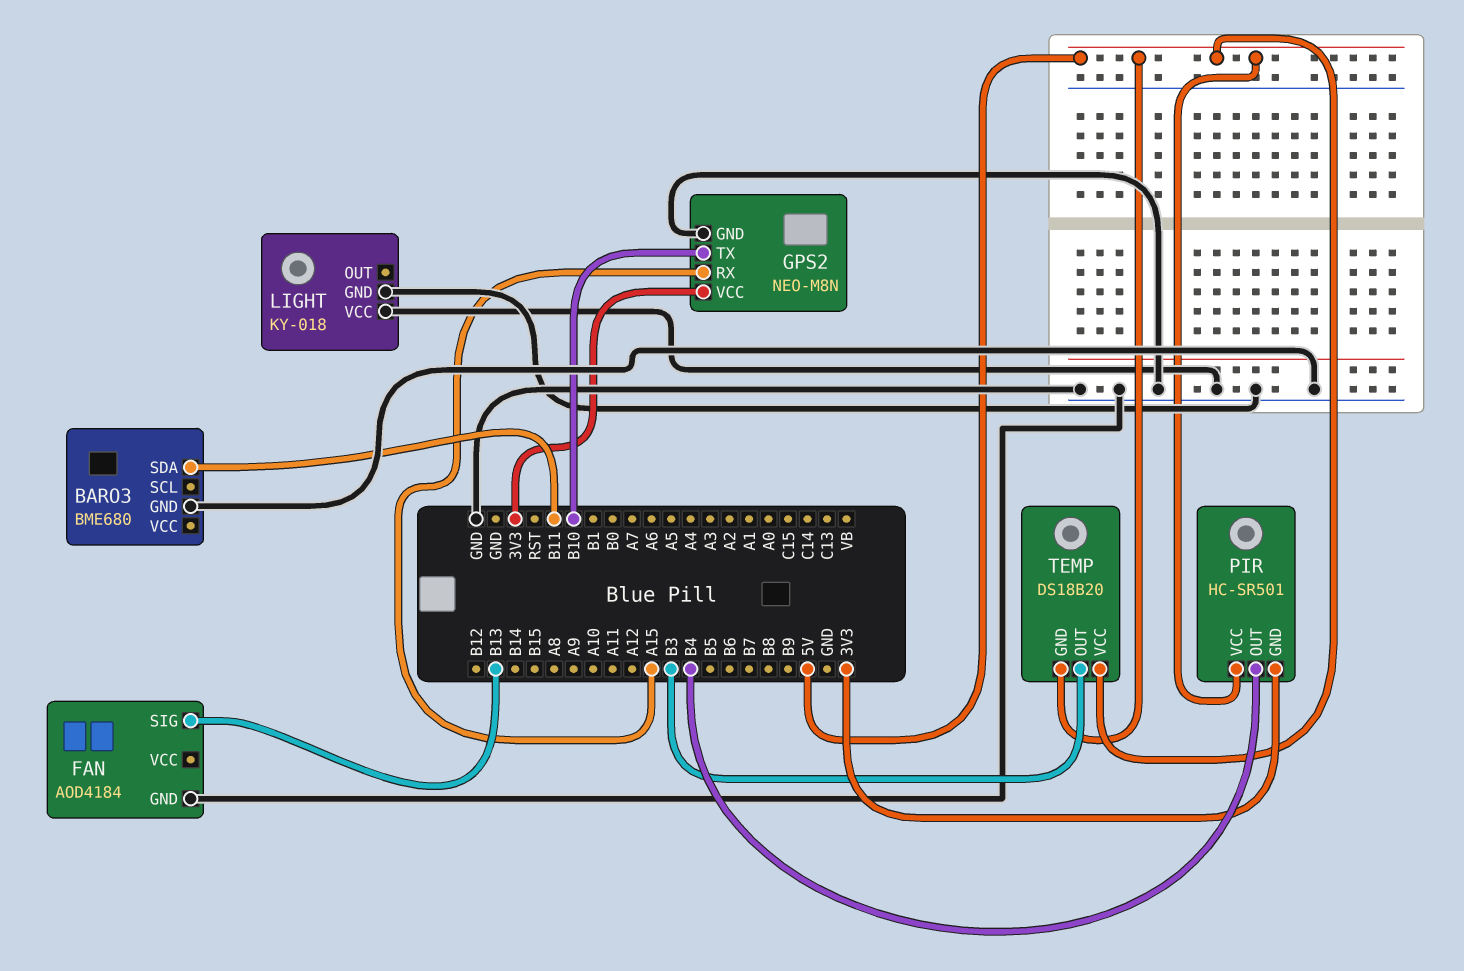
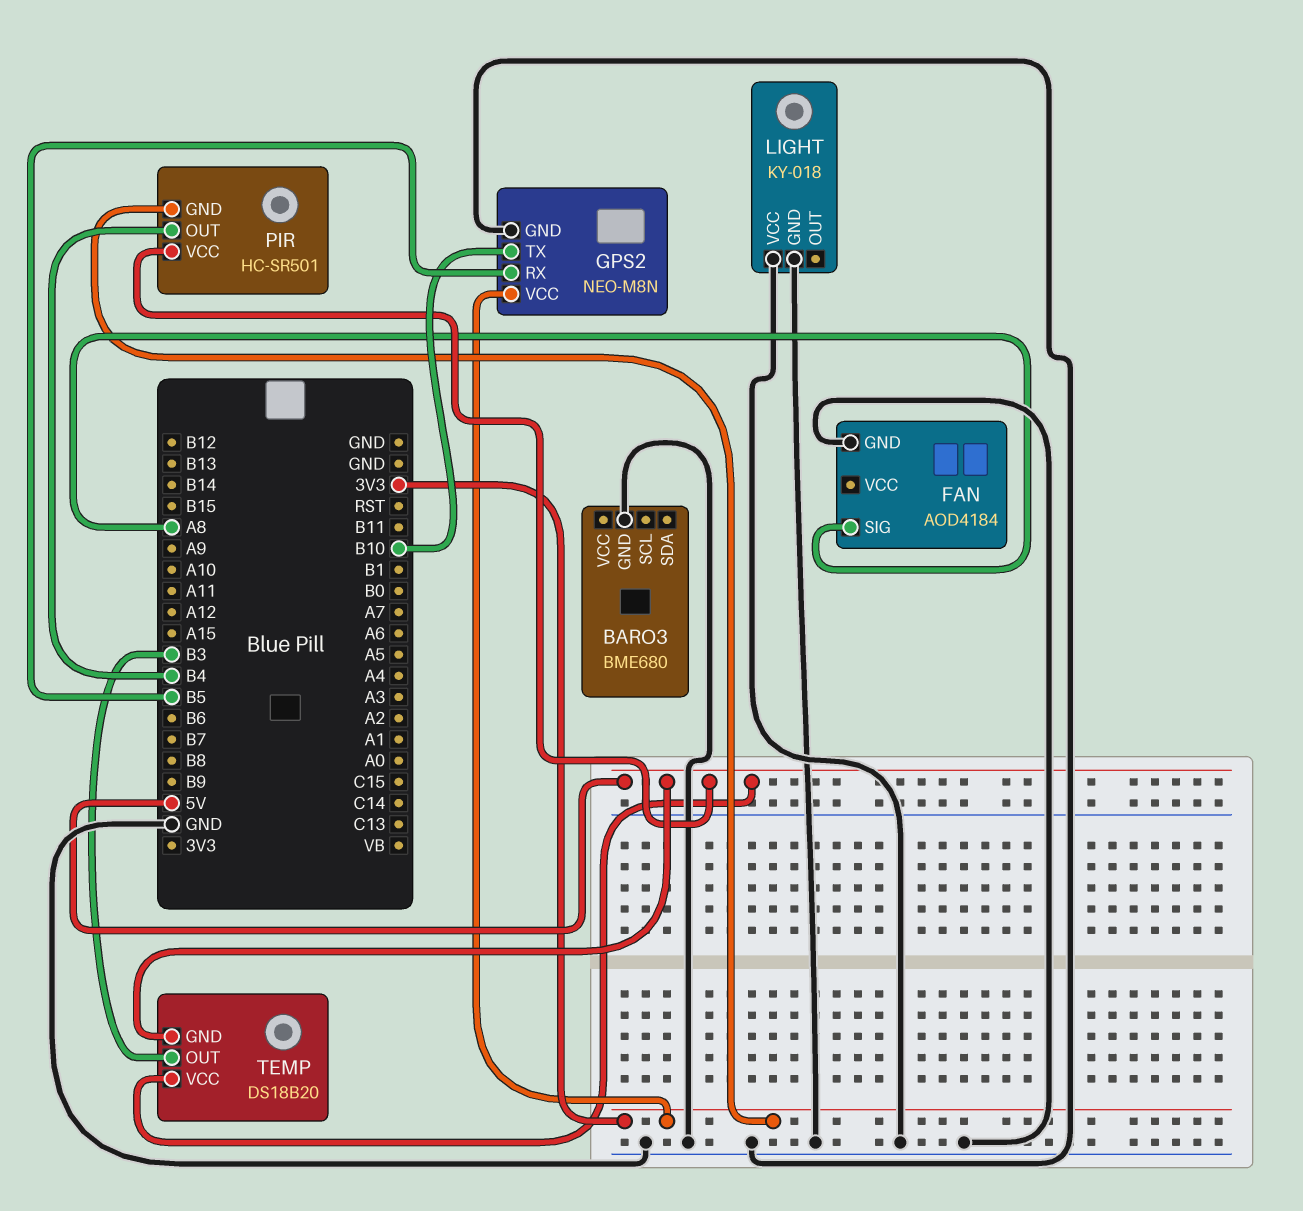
BARO3 pin SDA: B11 -> none
FAN pin SIG: B13 -> A8
GPS2 pin RX: A15 -> B5

